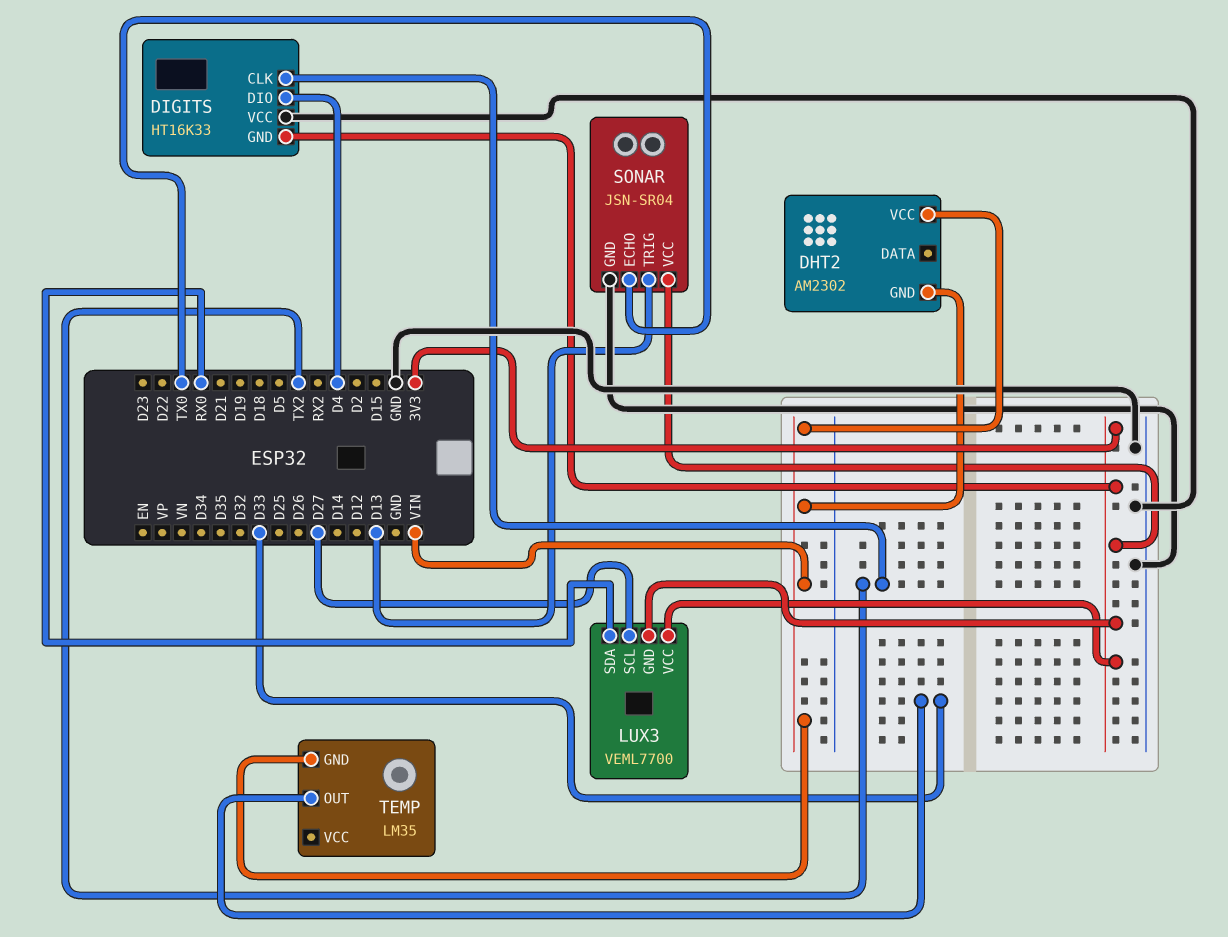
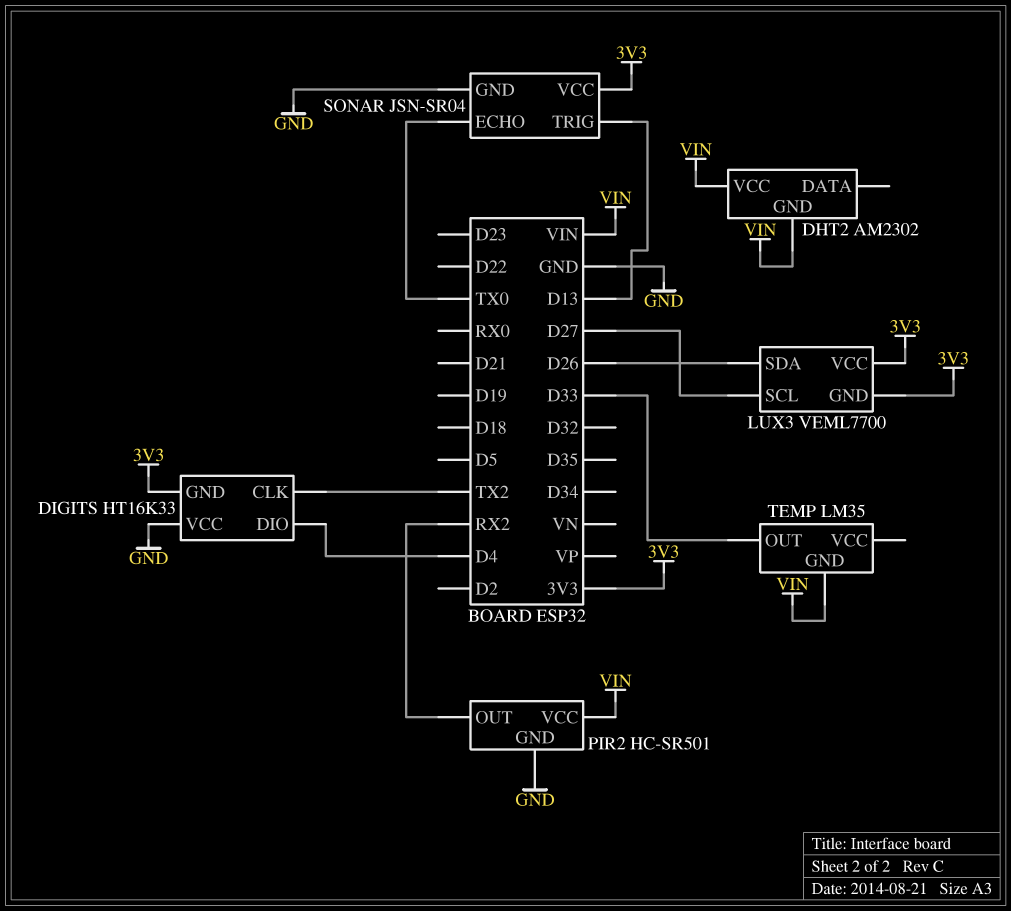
LUX3 pin SDA: RX0 -> D26
PIR2: none -> HC-SR501
PIR2 pin GND: none -> GND
PIR2 pin OUT: none -> RX2
PIR2 pin VCC: none -> VIN

